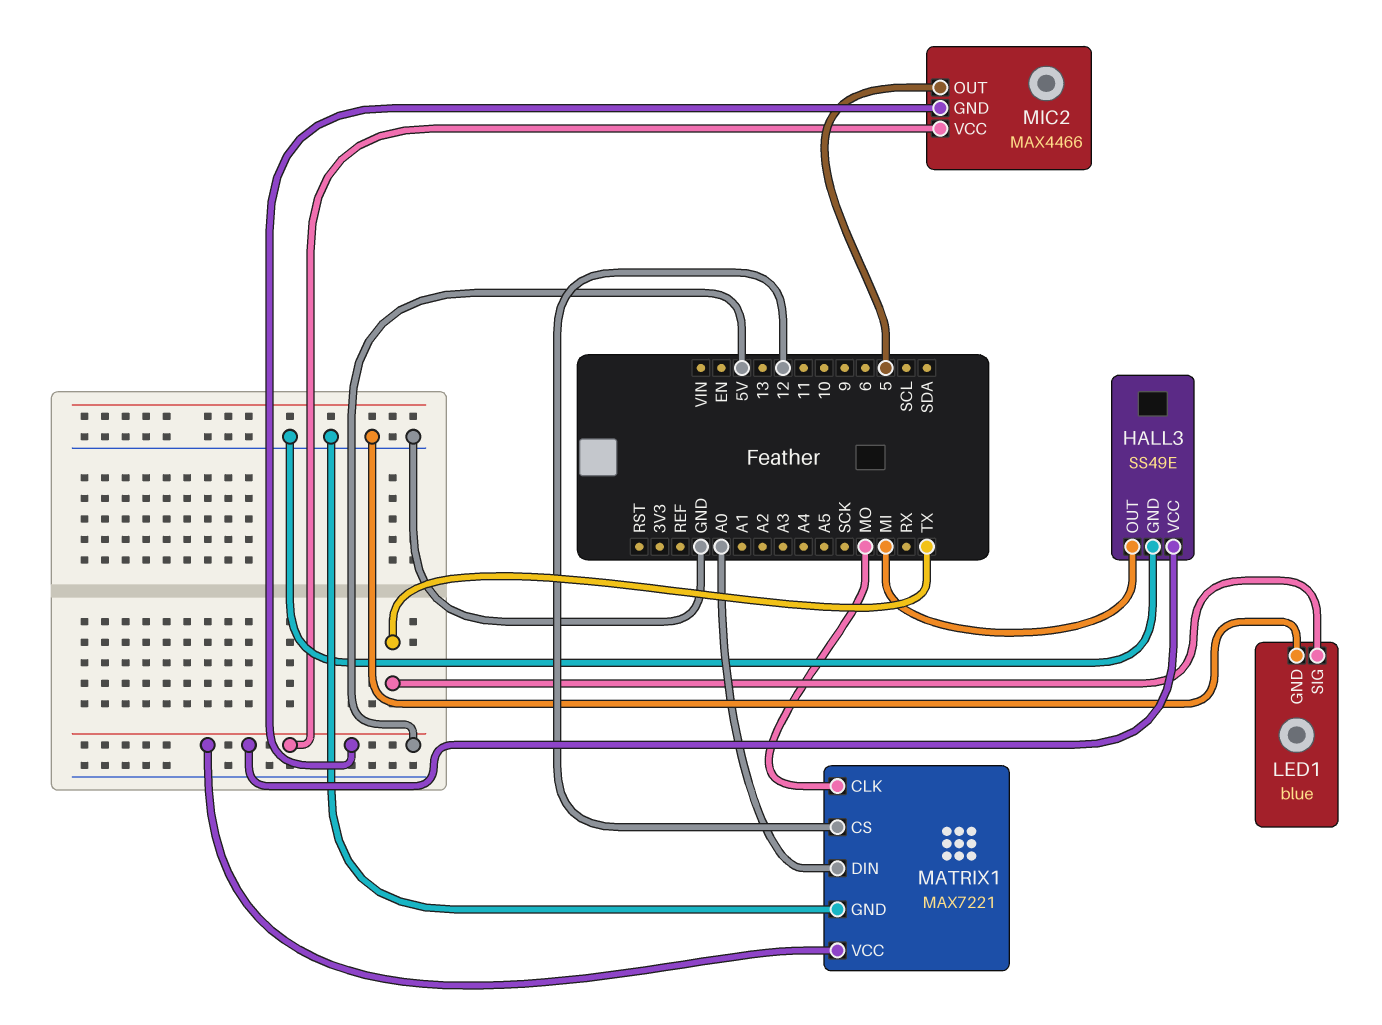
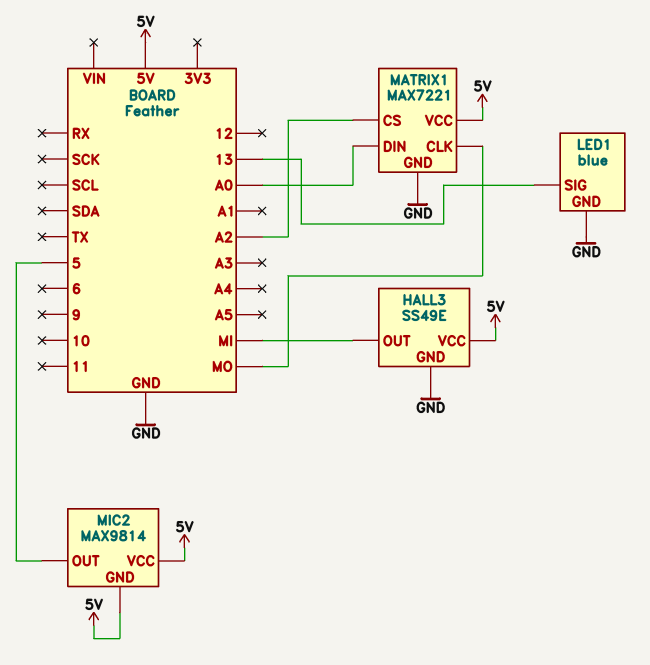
LED1 pin SIG: TX -> 13
MATRIX1 pin CS: 12 -> A2
MIC2: MAX4466 -> MAX9814

